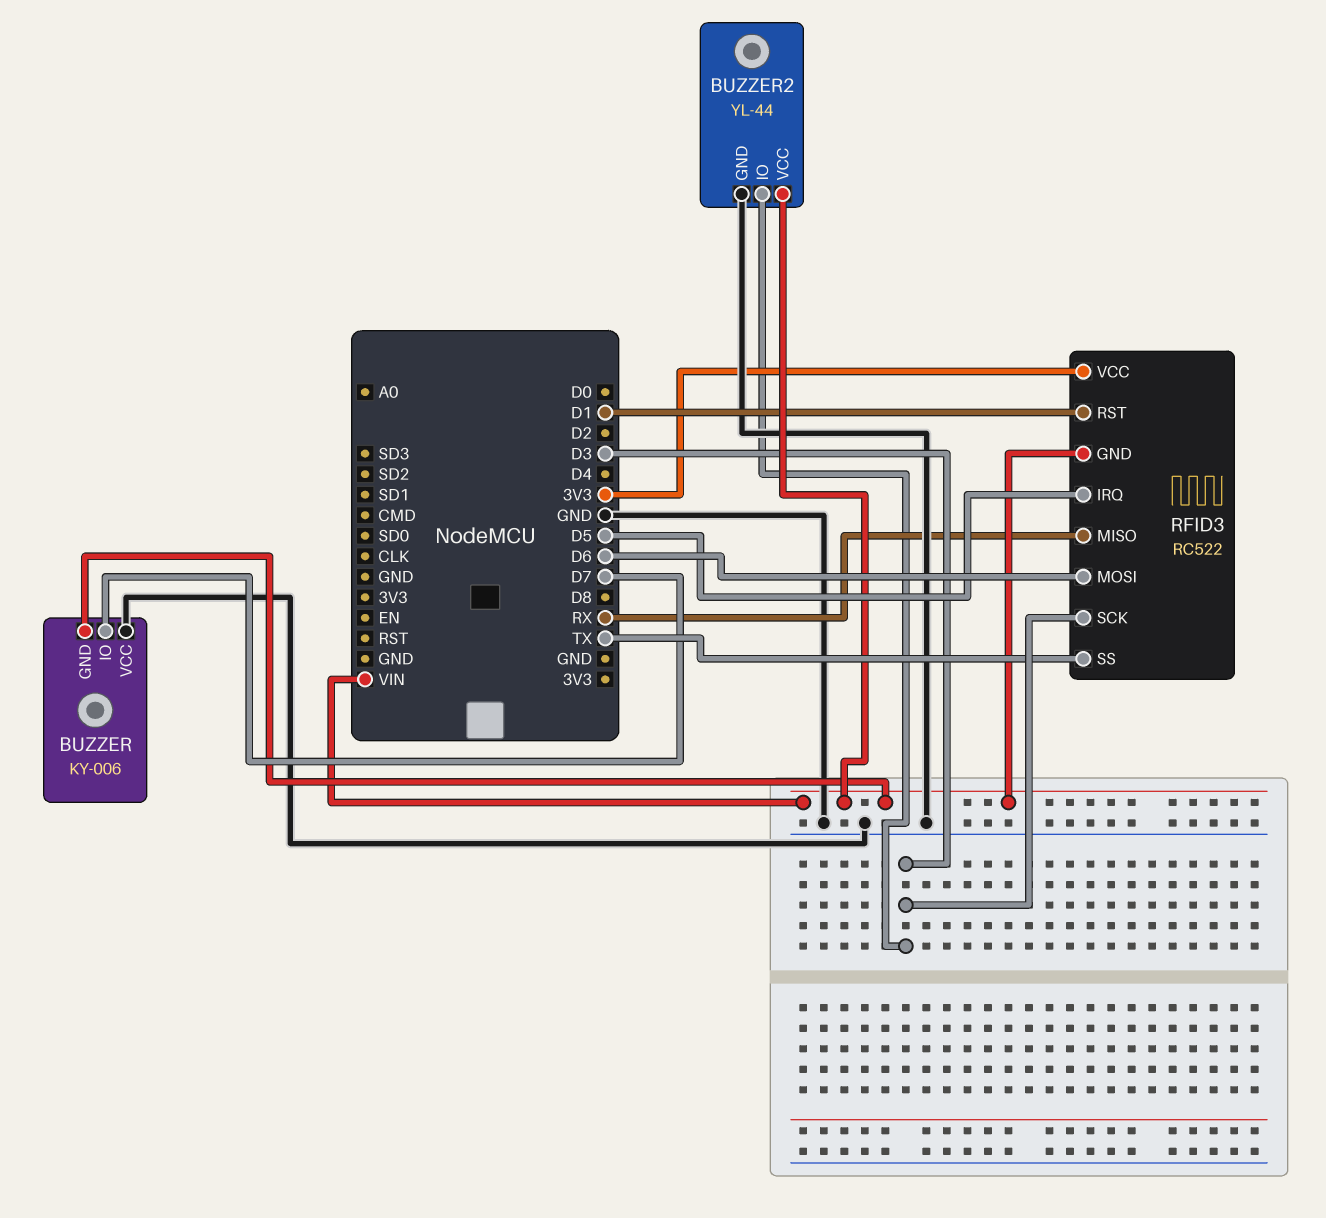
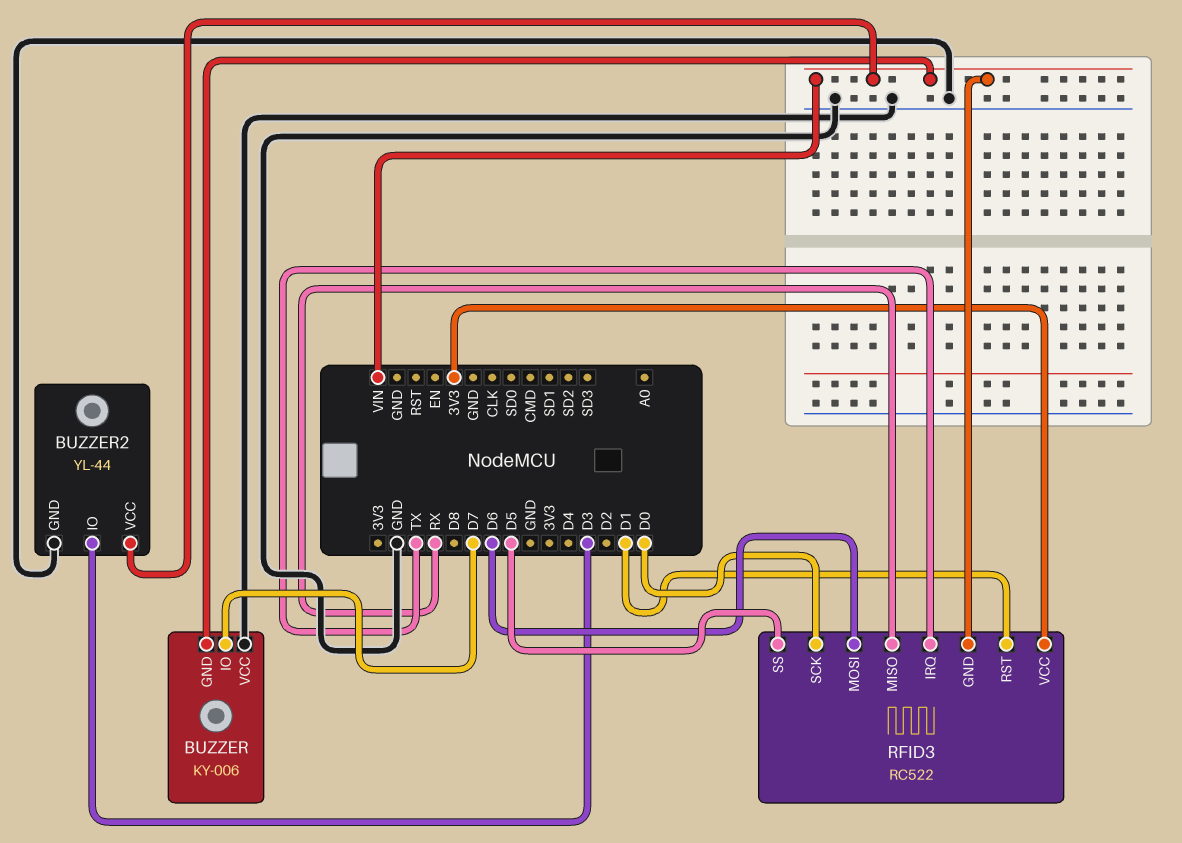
RFID3 pin IRQ: D5 -> TX
RFID3 pin SCK: D3 -> D0
RFID3 pin SS: TX -> D5

